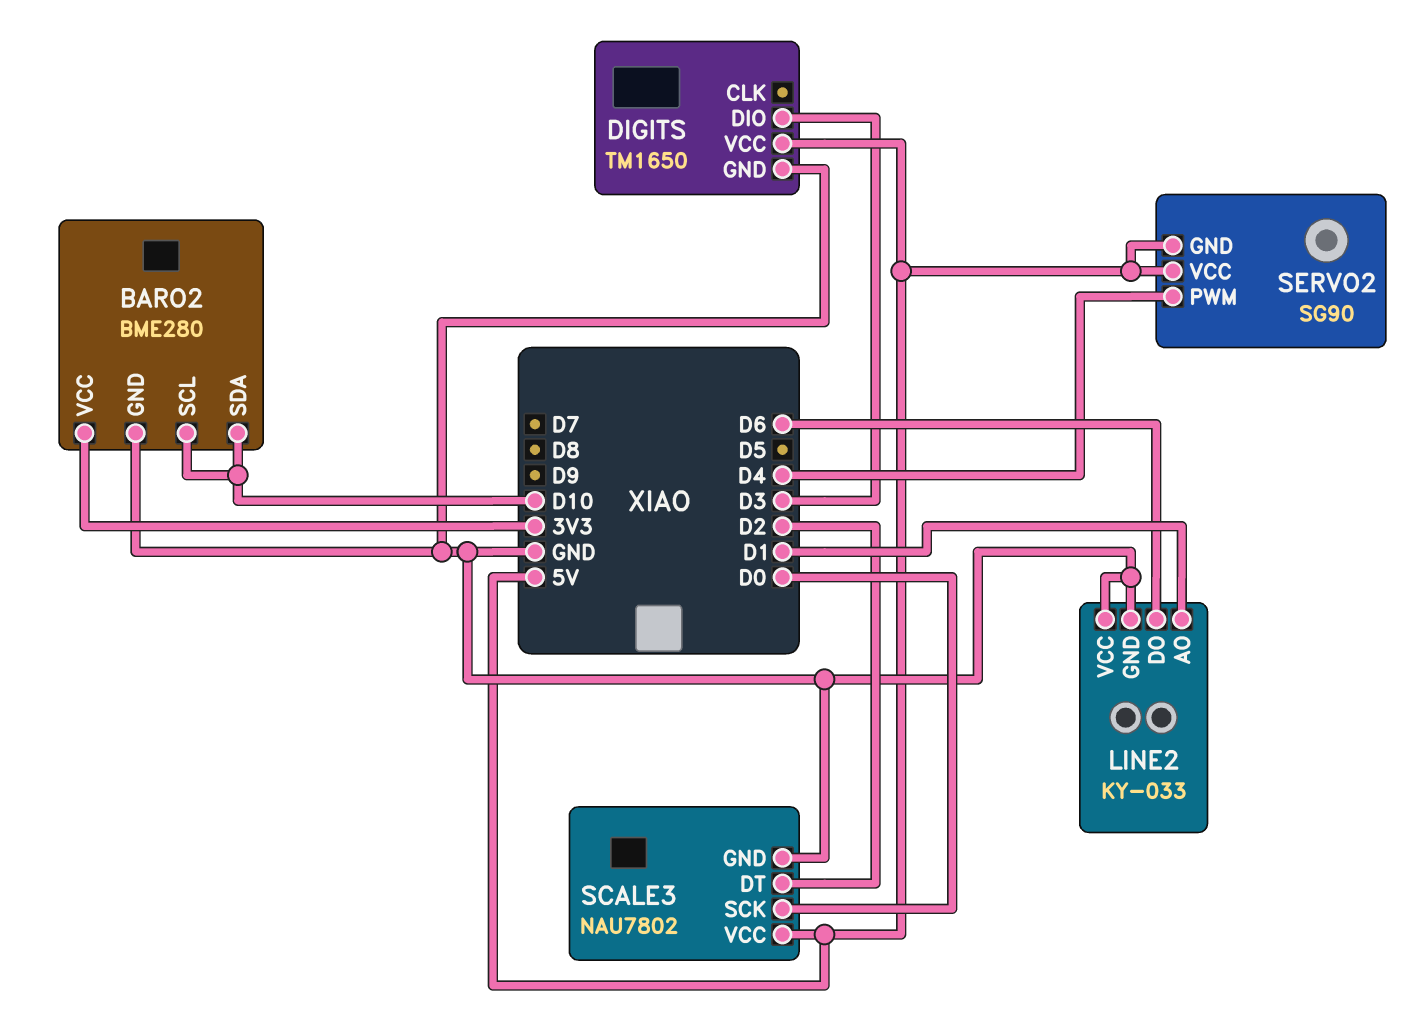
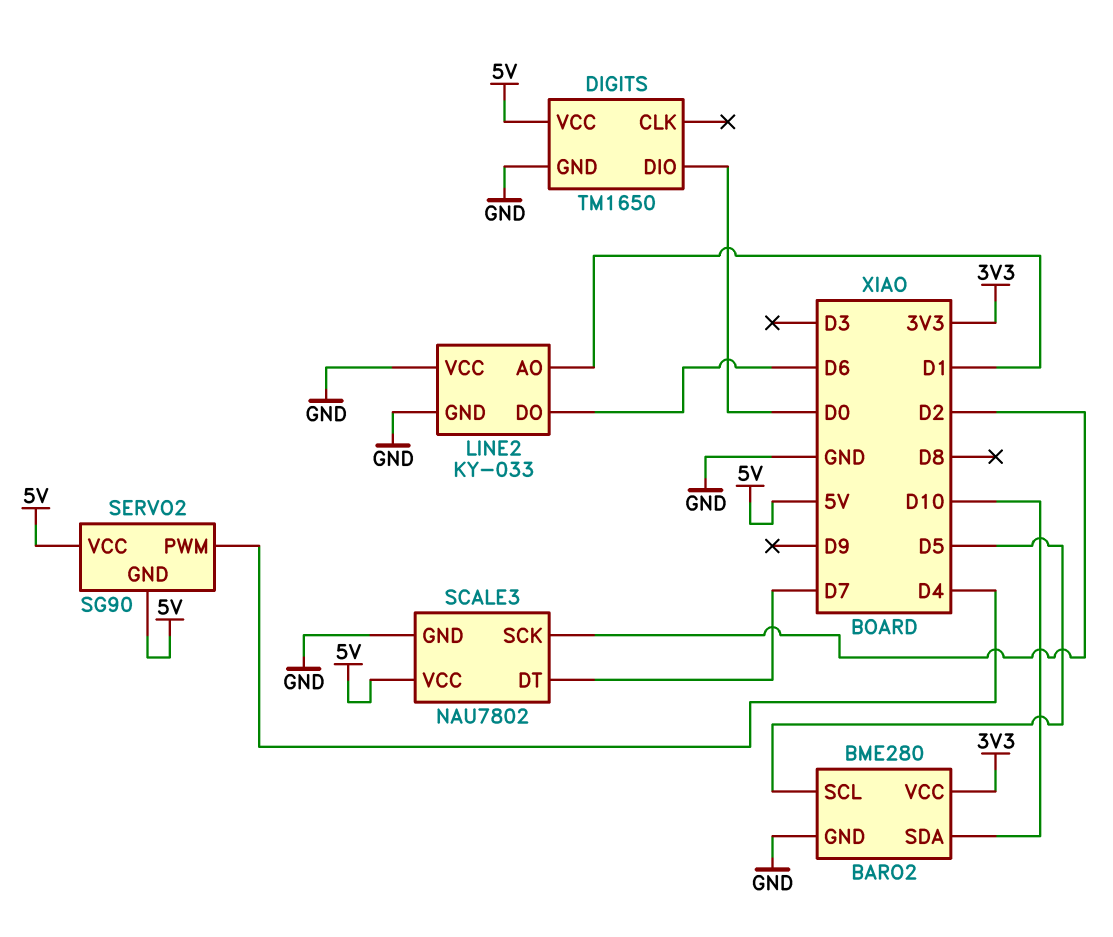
BARO2 pin SCL: D10 -> D5
DIGITS pin DIO: D3 -> D0
SCALE3 pin DT: D2 -> D7
SCALE3 pin SCK: D0 -> D2

